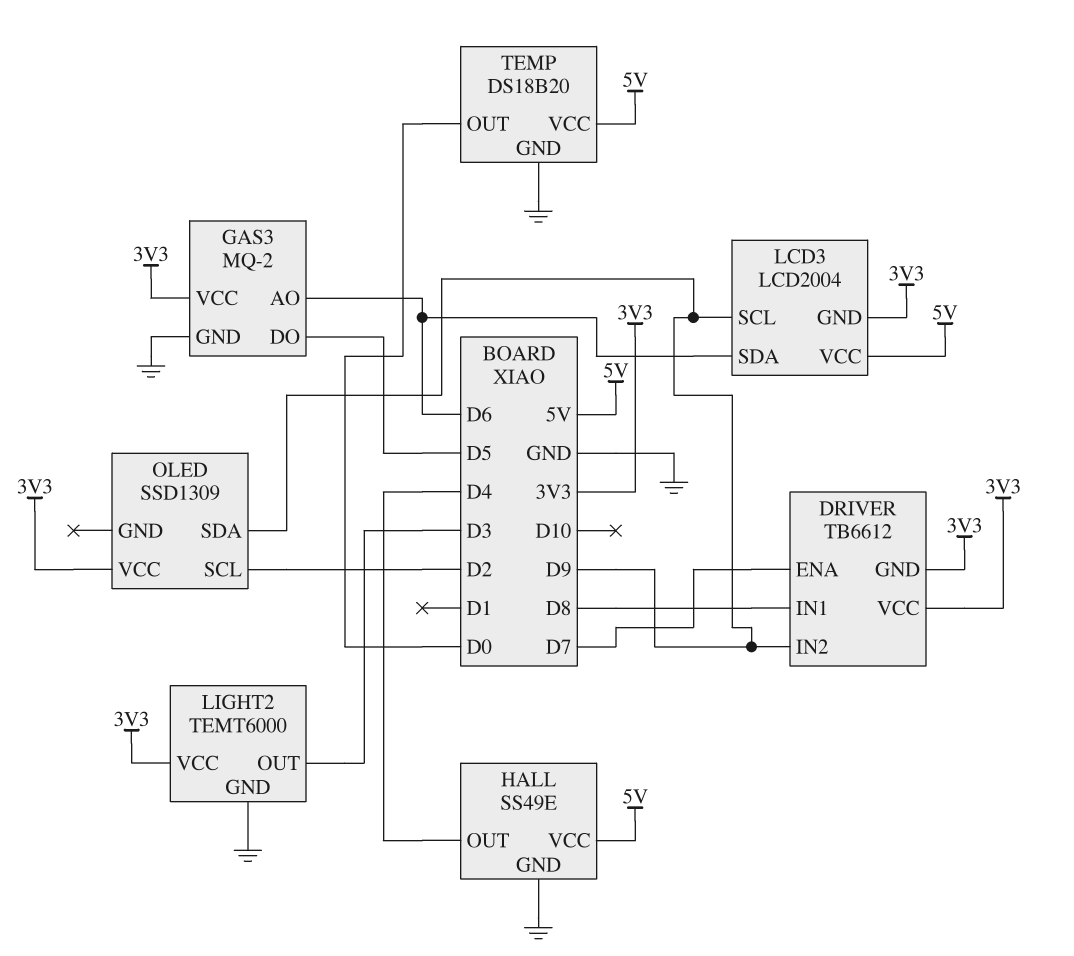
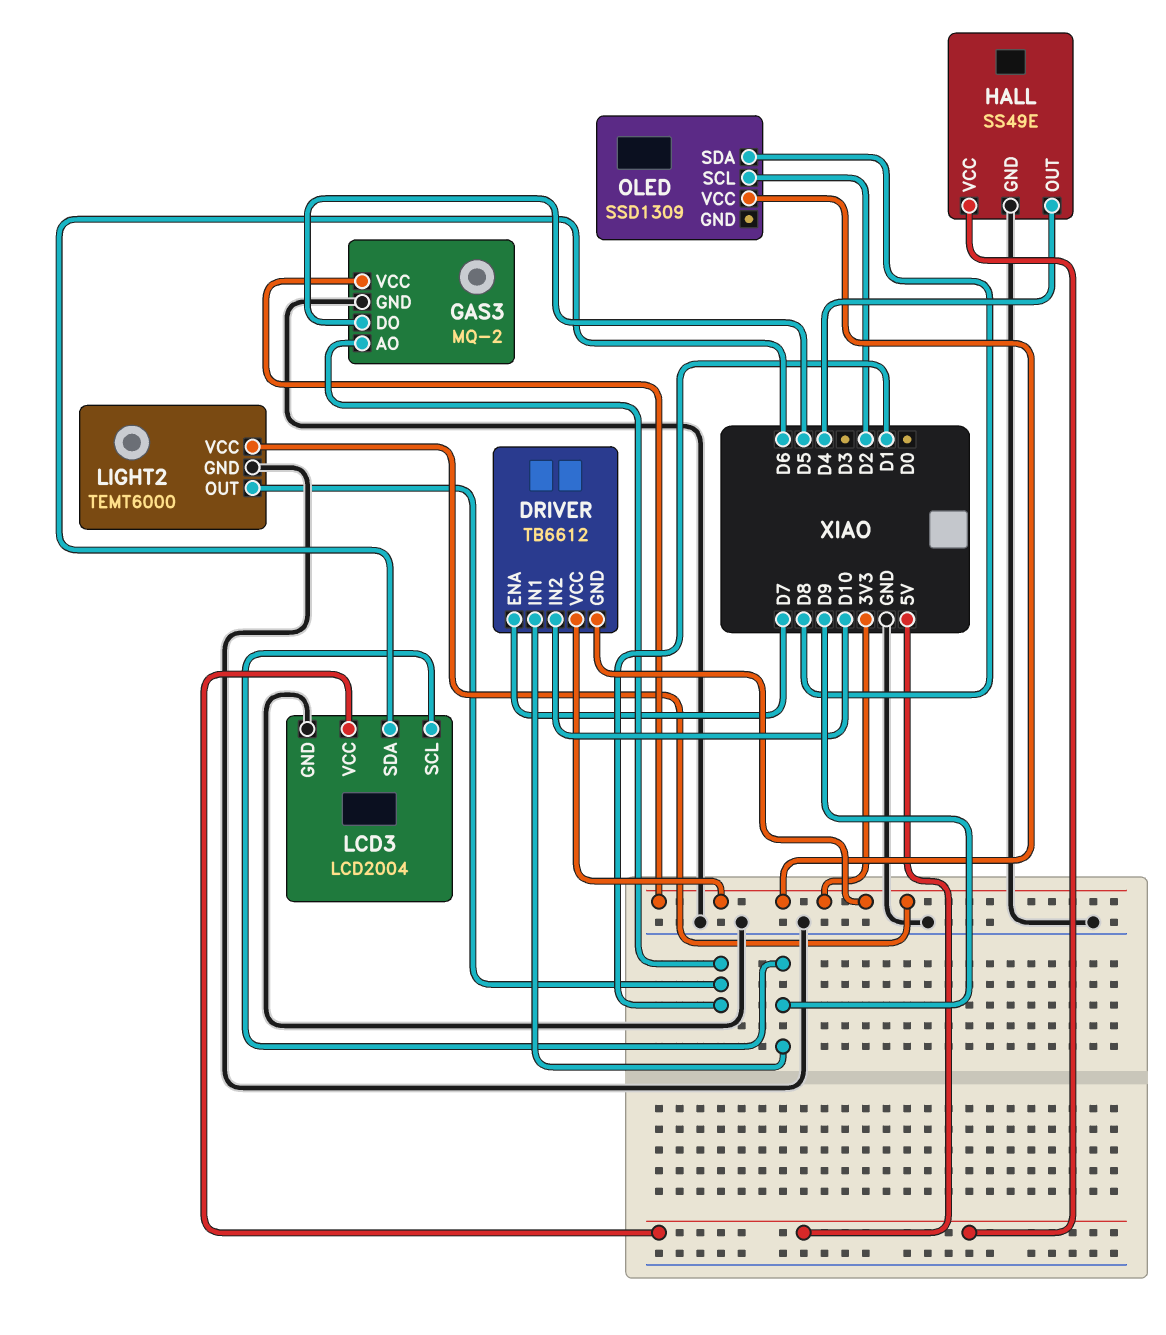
DRIVER pin IN1: D8 -> D9
DRIVER pin IN2: D9 -> D10
GAS3 pin AO: D6 -> D1
LCD3 pin GND: 3V3 -> GND
LIGHT2 pin OUT: D3 -> D1
OLED pin SDA: D9 -> D8
TEMP: DS18B20 -> none
TEMP pin GND: GND -> none
TEMP pin OUT: D0 -> none
TEMP pin VCC: 5V -> none

